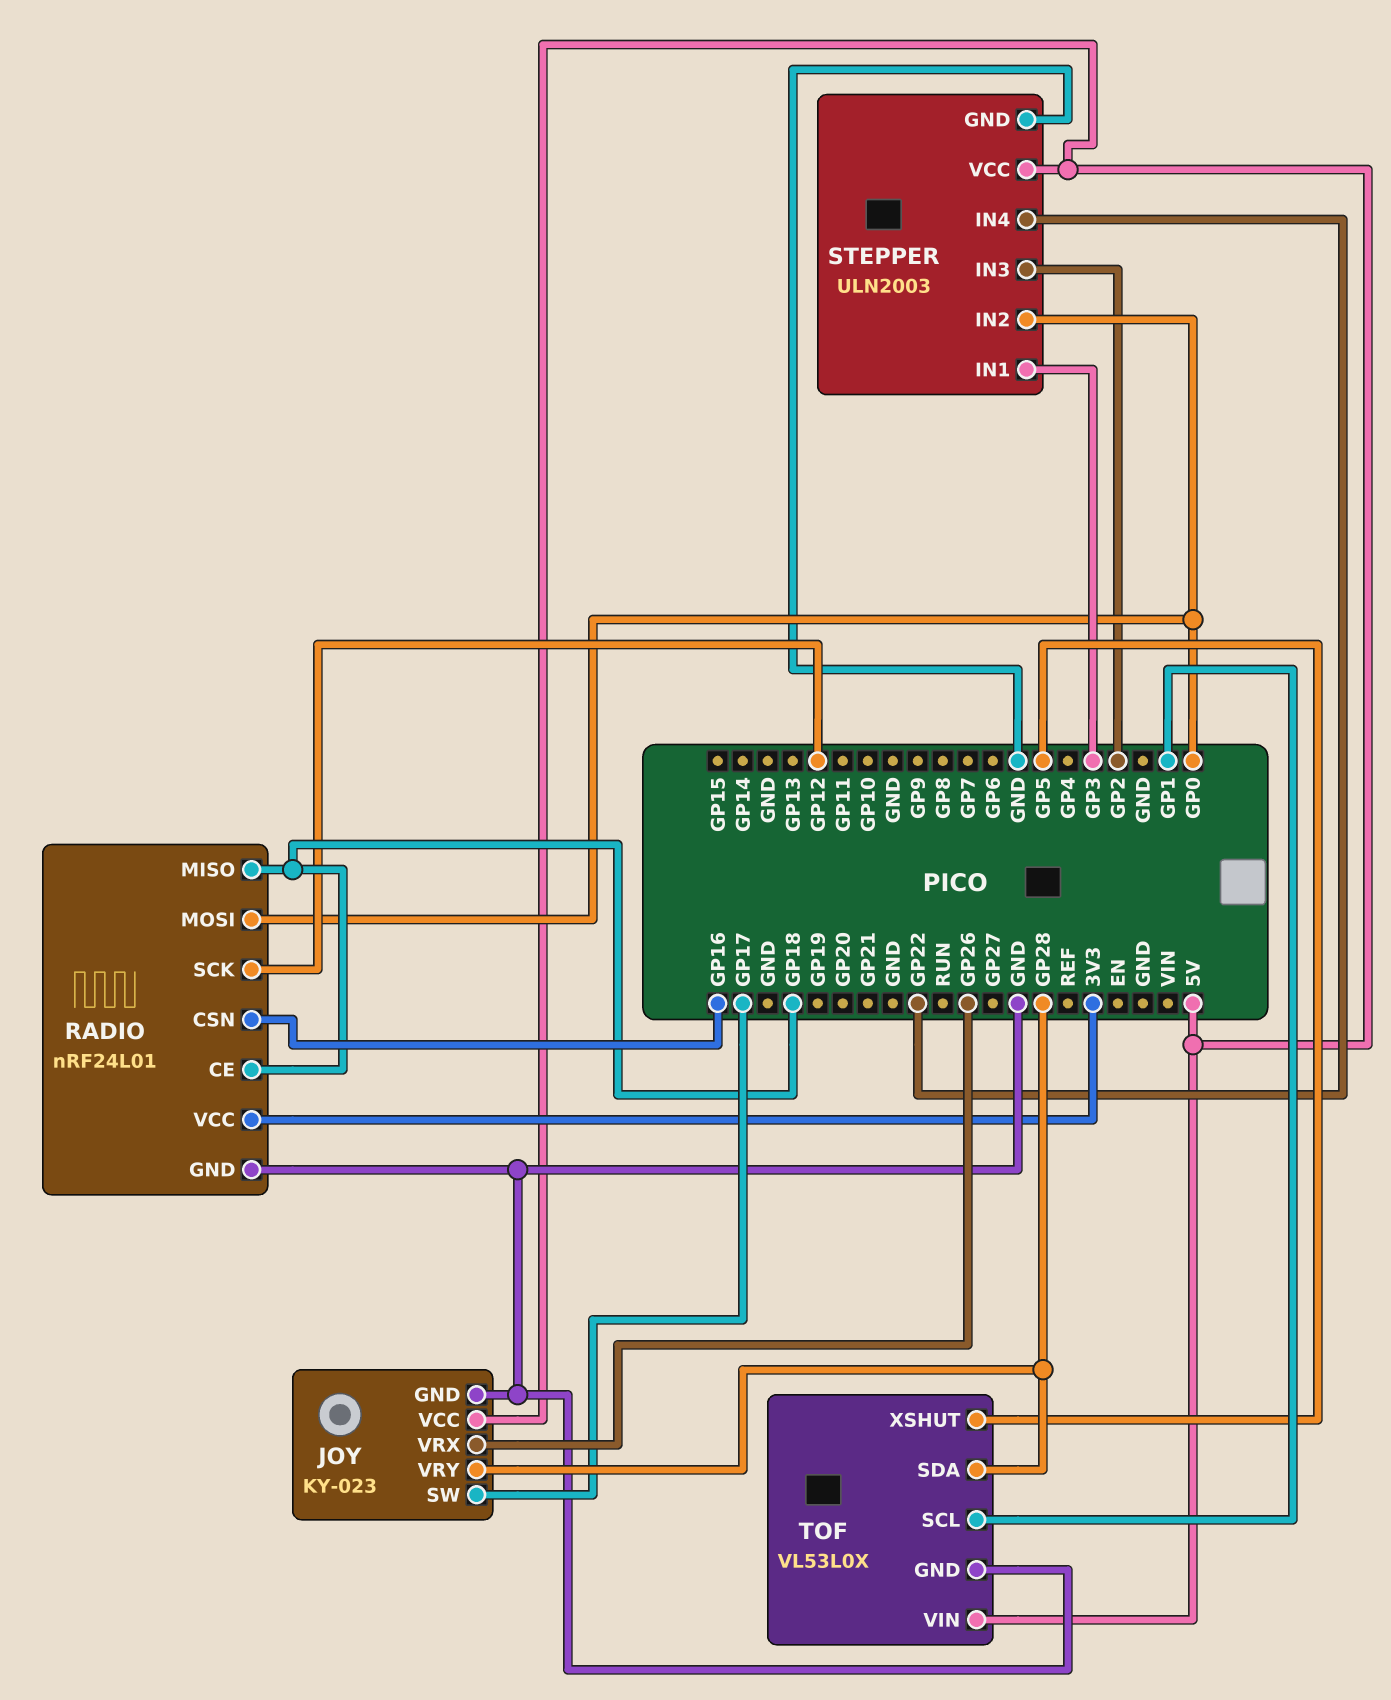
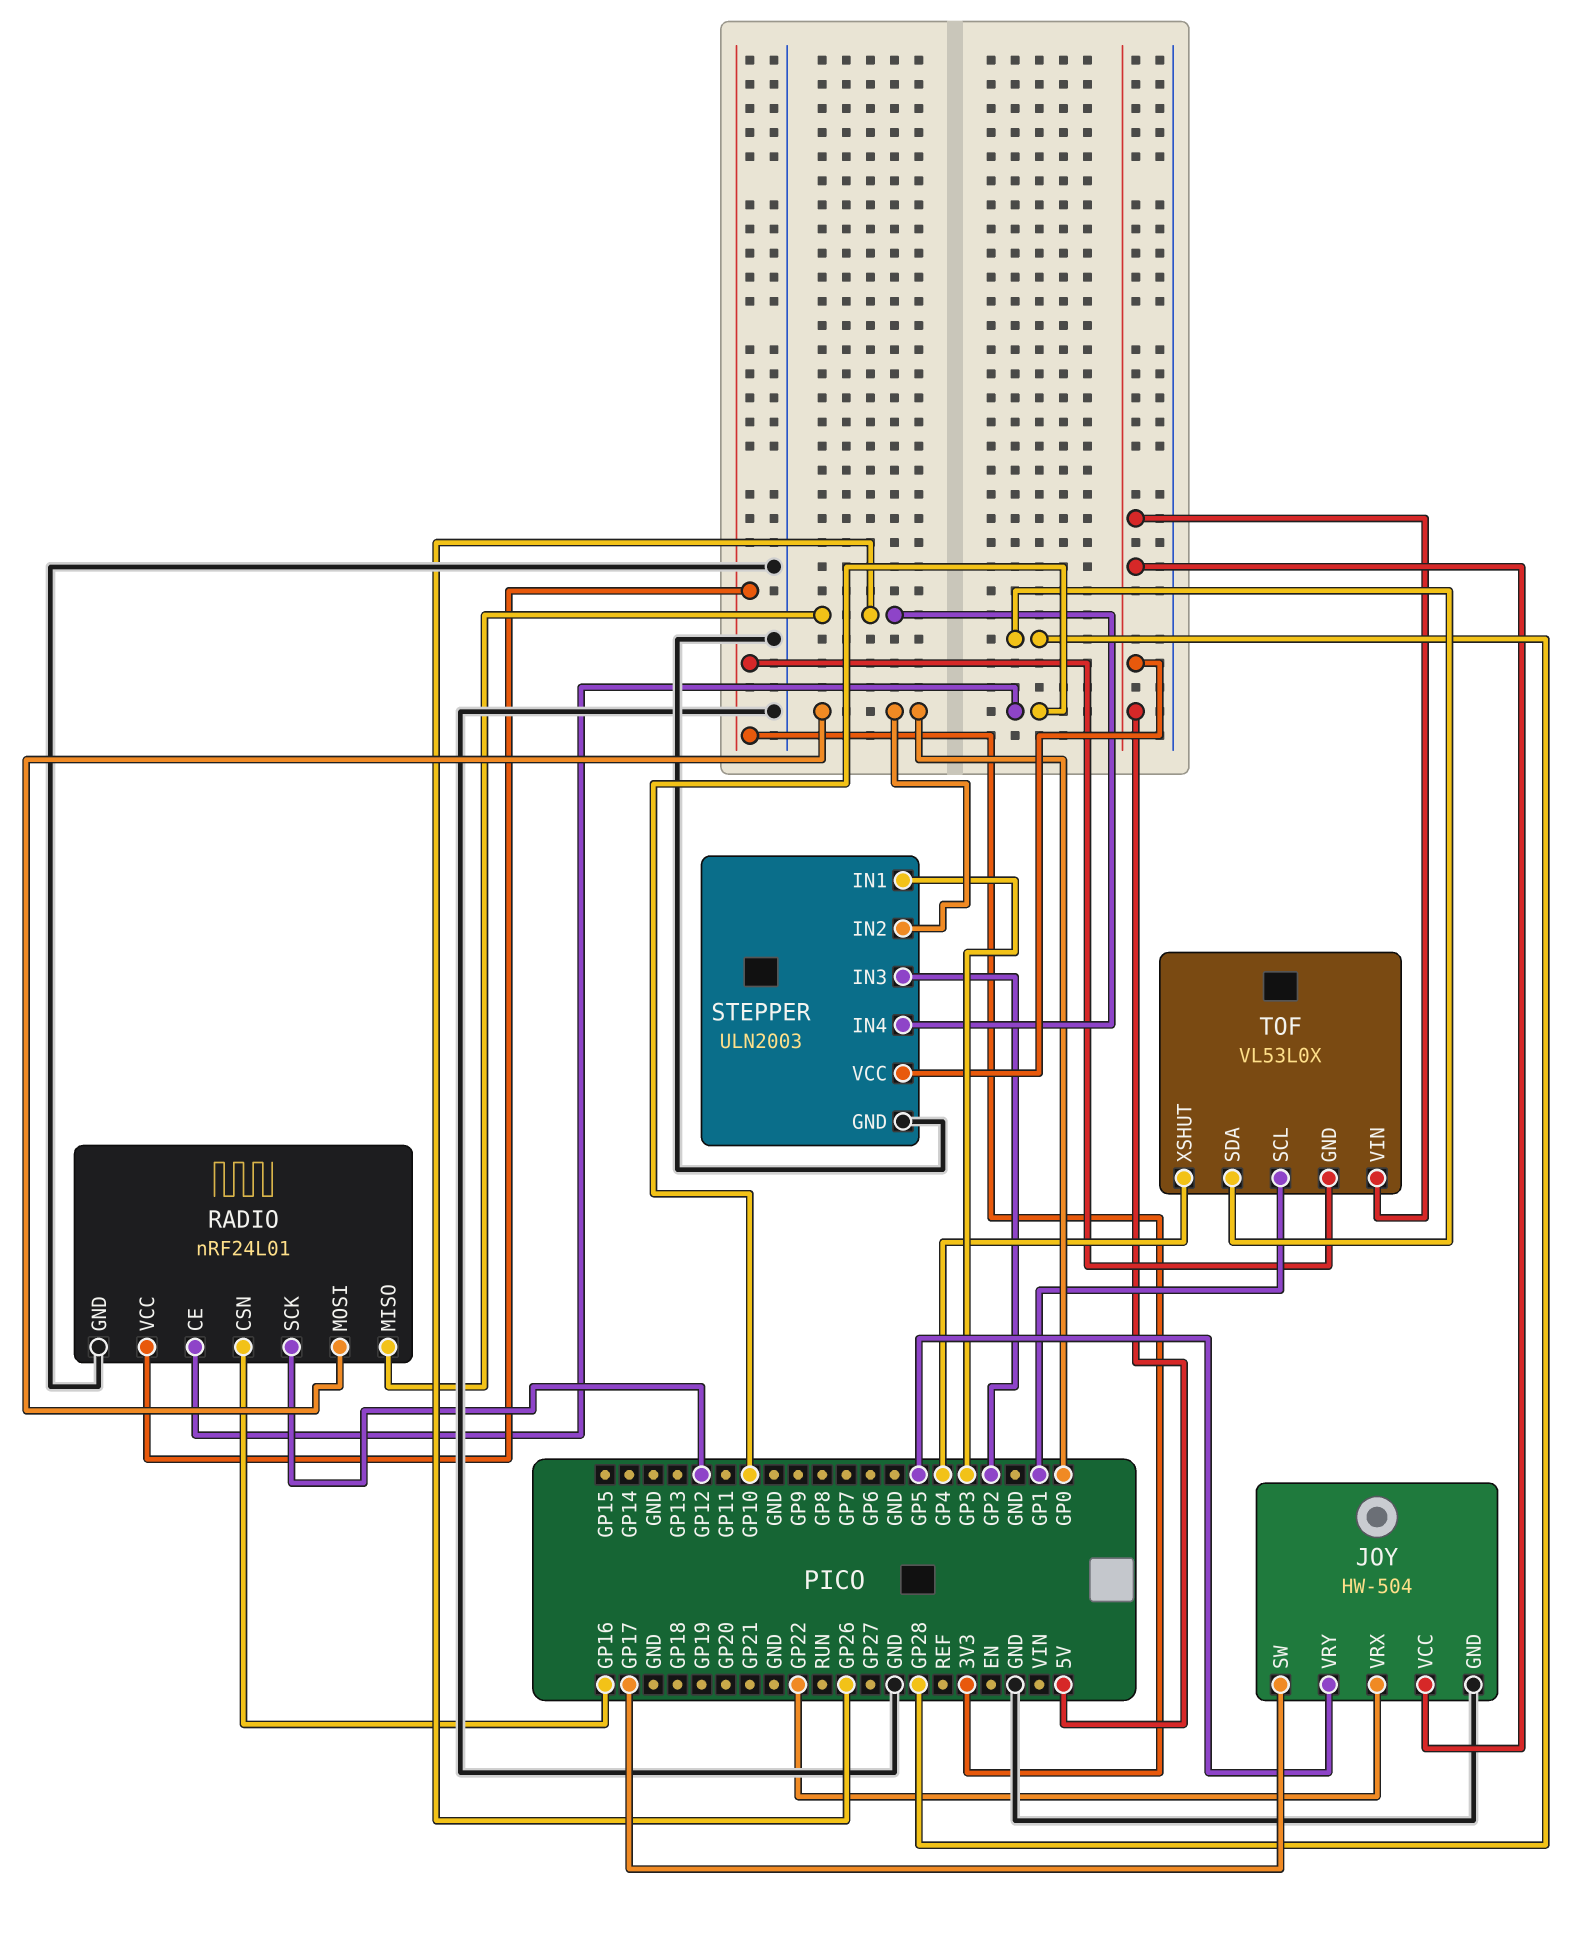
JOY: KY-023 -> HW-504
JOY pin VRX: GP26 -> GP22
JOY pin VRY: GP28 -> GP5
RADIO pin CE: GP18 -> GP10
RADIO pin MISO: GP18 -> GP26
STEPPER pin IN4: GP22 -> GP26
TOF pin GND: GND -> 3V3
TOF pin XSHUT: GP5 -> GP4

